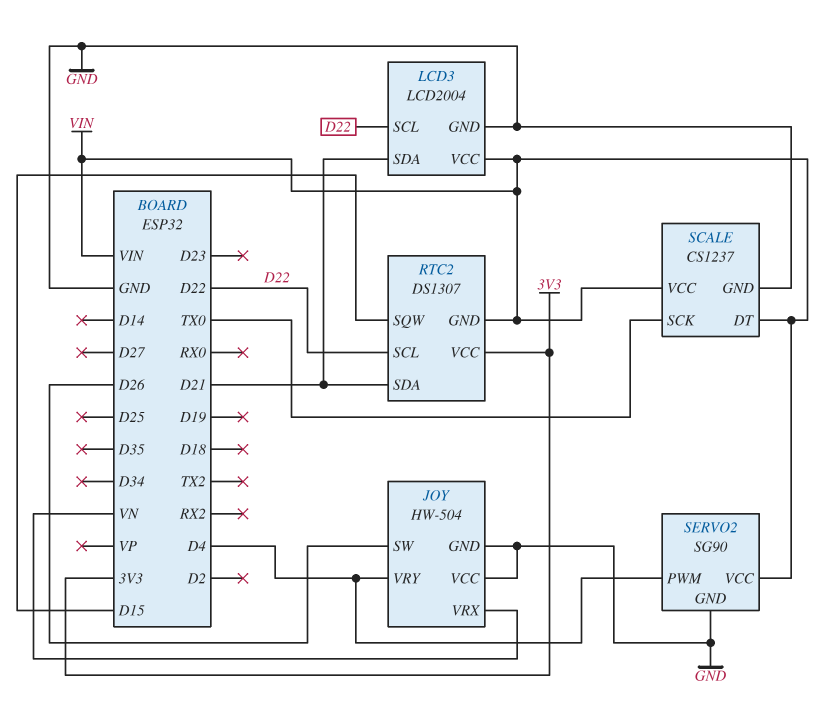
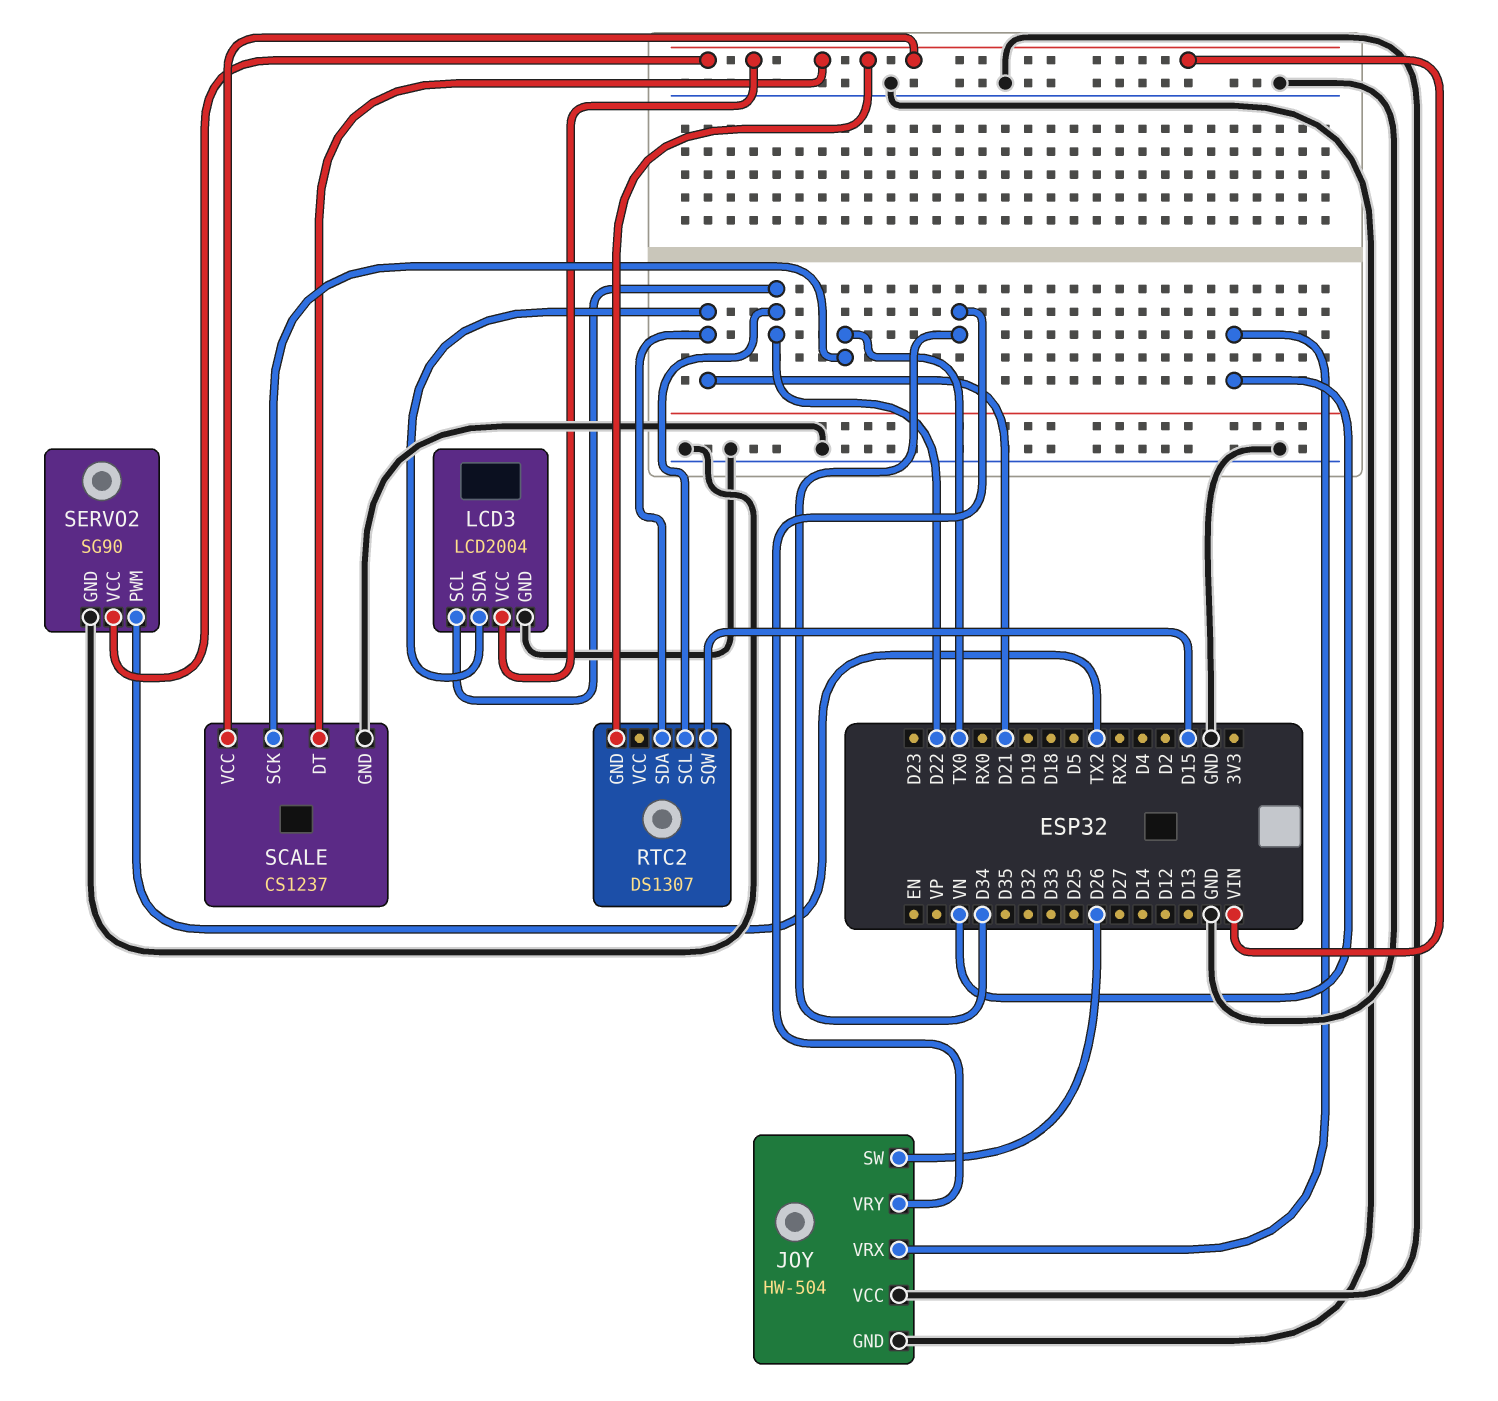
JOY pin VRY: D4 -> D34
RTC2 pin VCC: 3V3 -> none
SERVO2 pin PWM: D4 -> TX2

